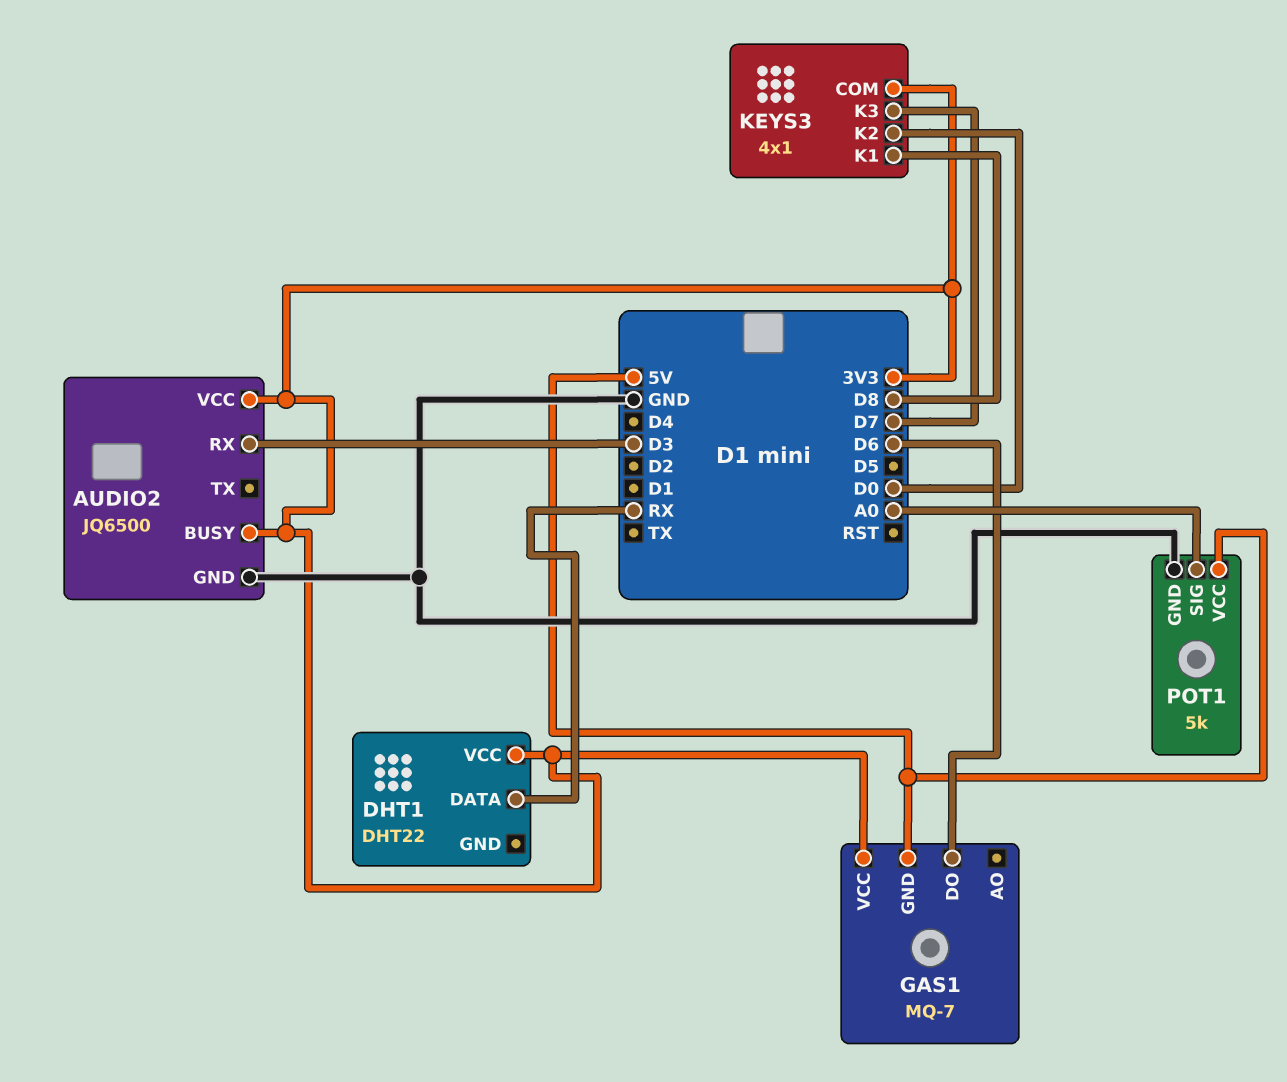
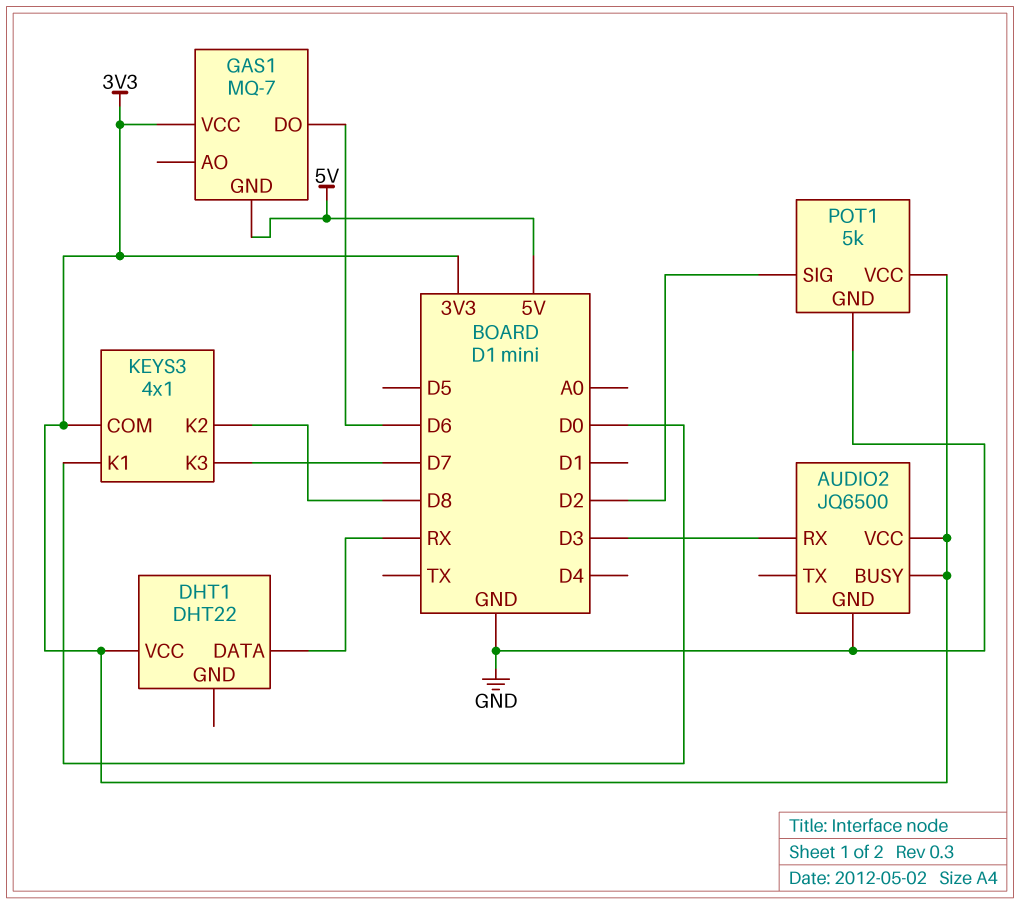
KEYS3 pin K1: D8 -> D0
KEYS3 pin K2: D0 -> D8
POT1 pin SIG: A0 -> D2
POT1 pin VCC: 5V -> 3V3

